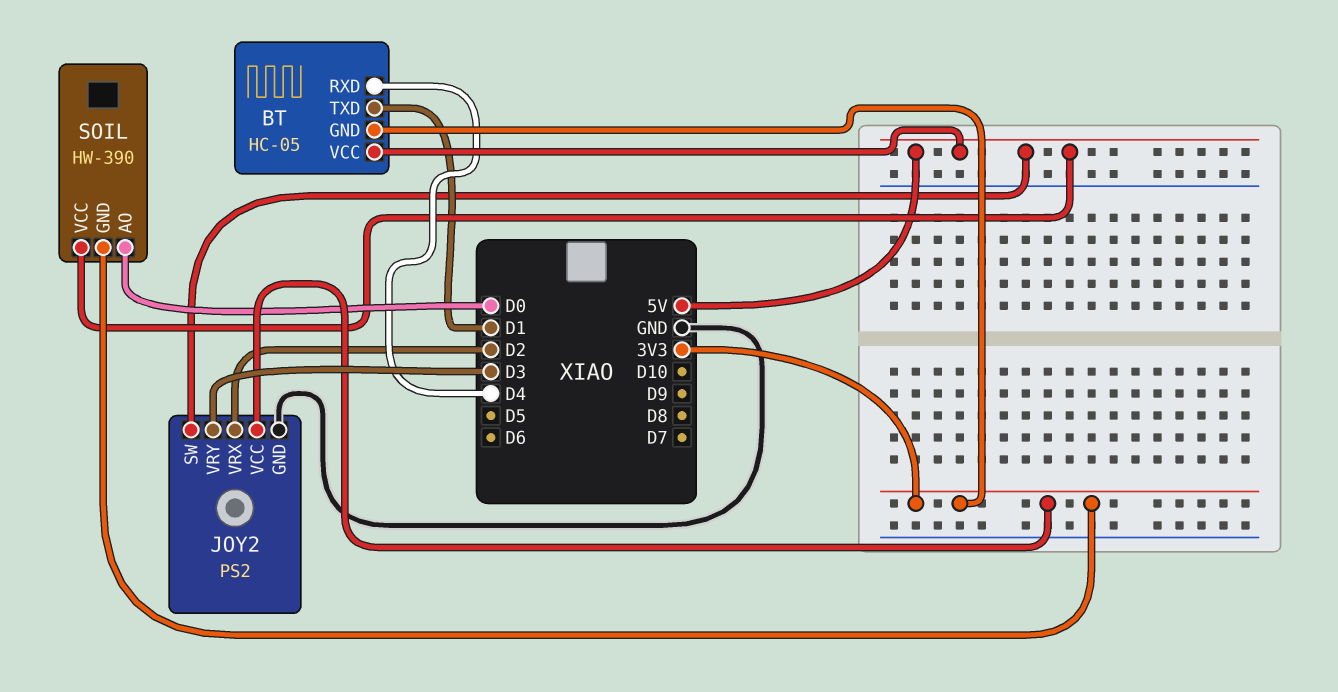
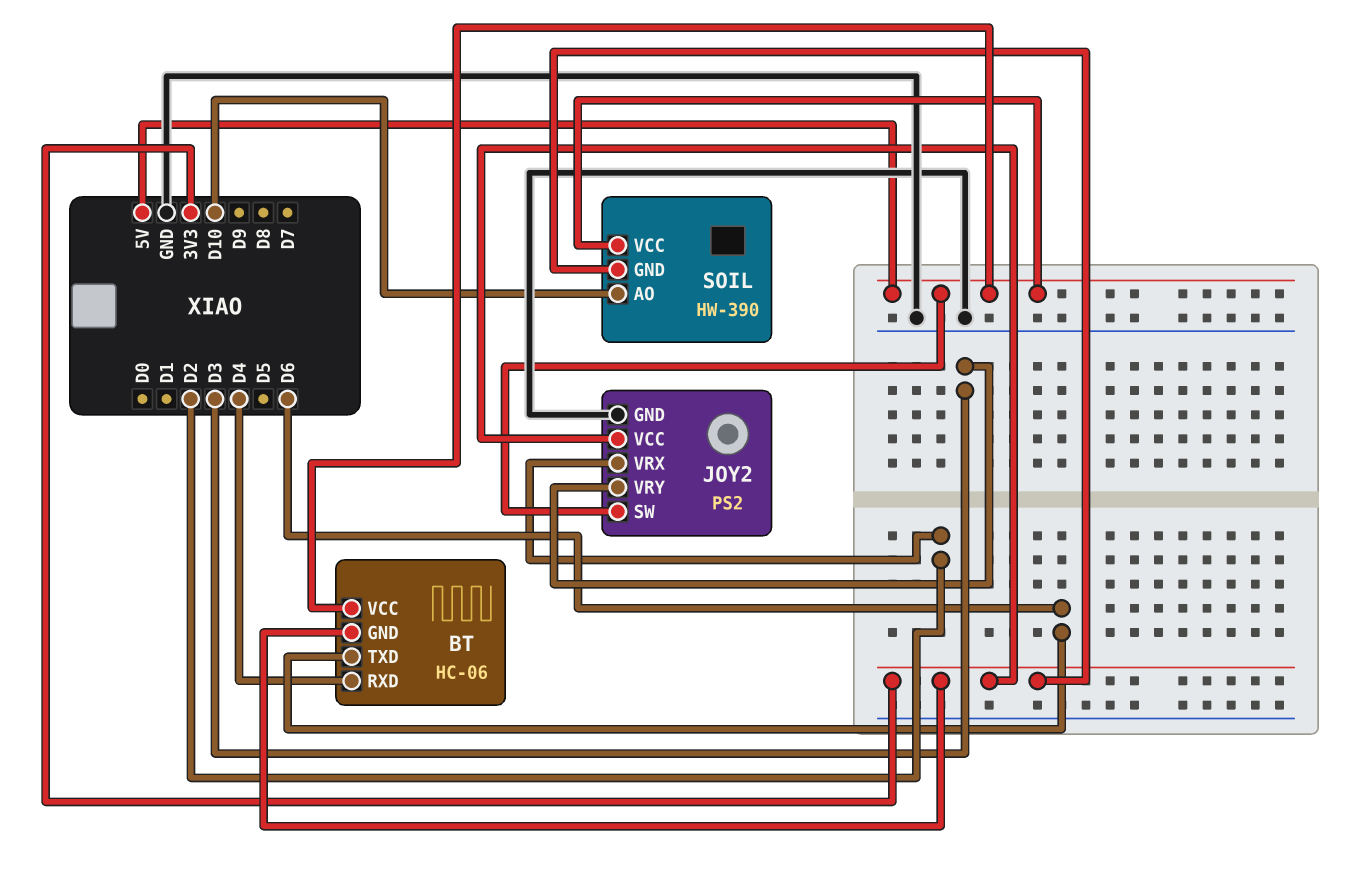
BT: HC-05 -> HC-06
BT pin TXD: D1 -> D6
SOIL pin AO: D0 -> D10

